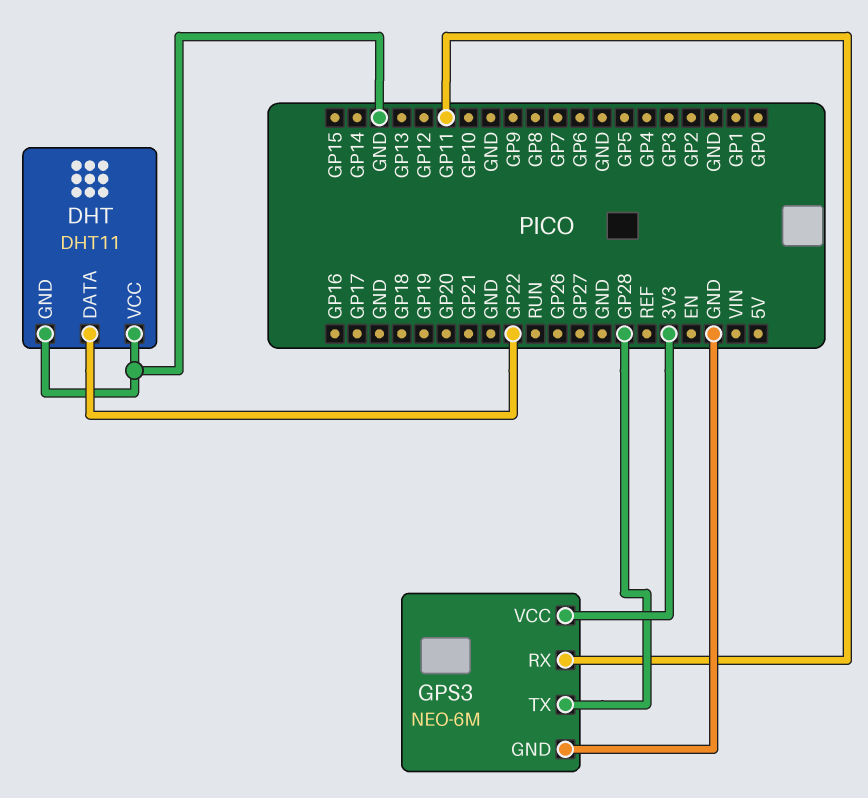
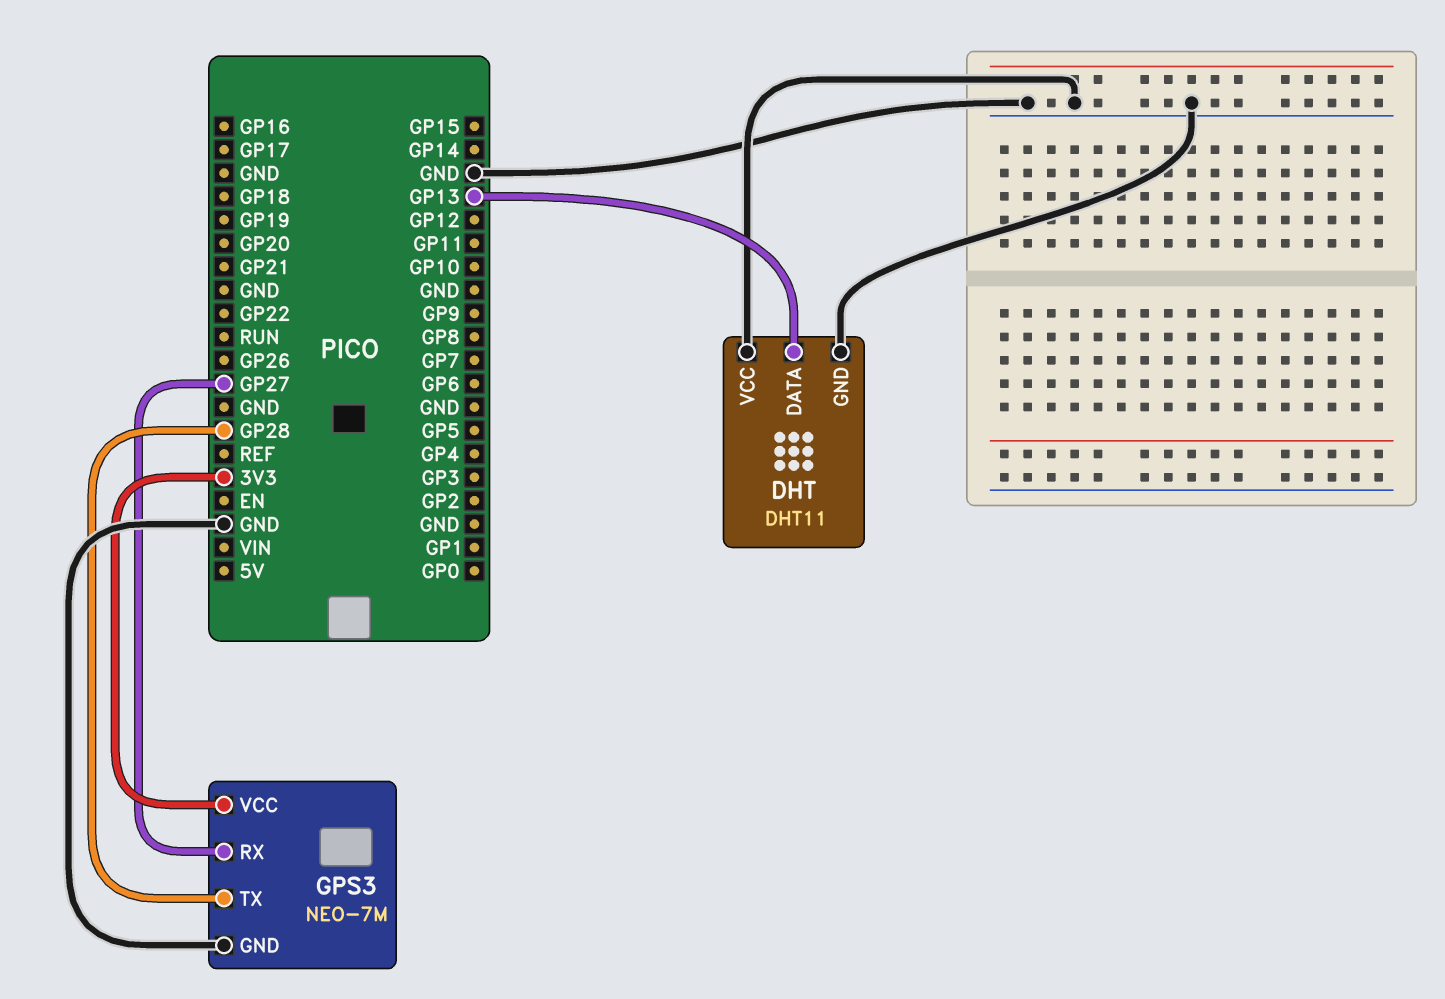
DHT pin DATA: GP22 -> GP13
GPS3: NEO-6M -> NEO-7M
GPS3 pin RX: GP11 -> GP27

